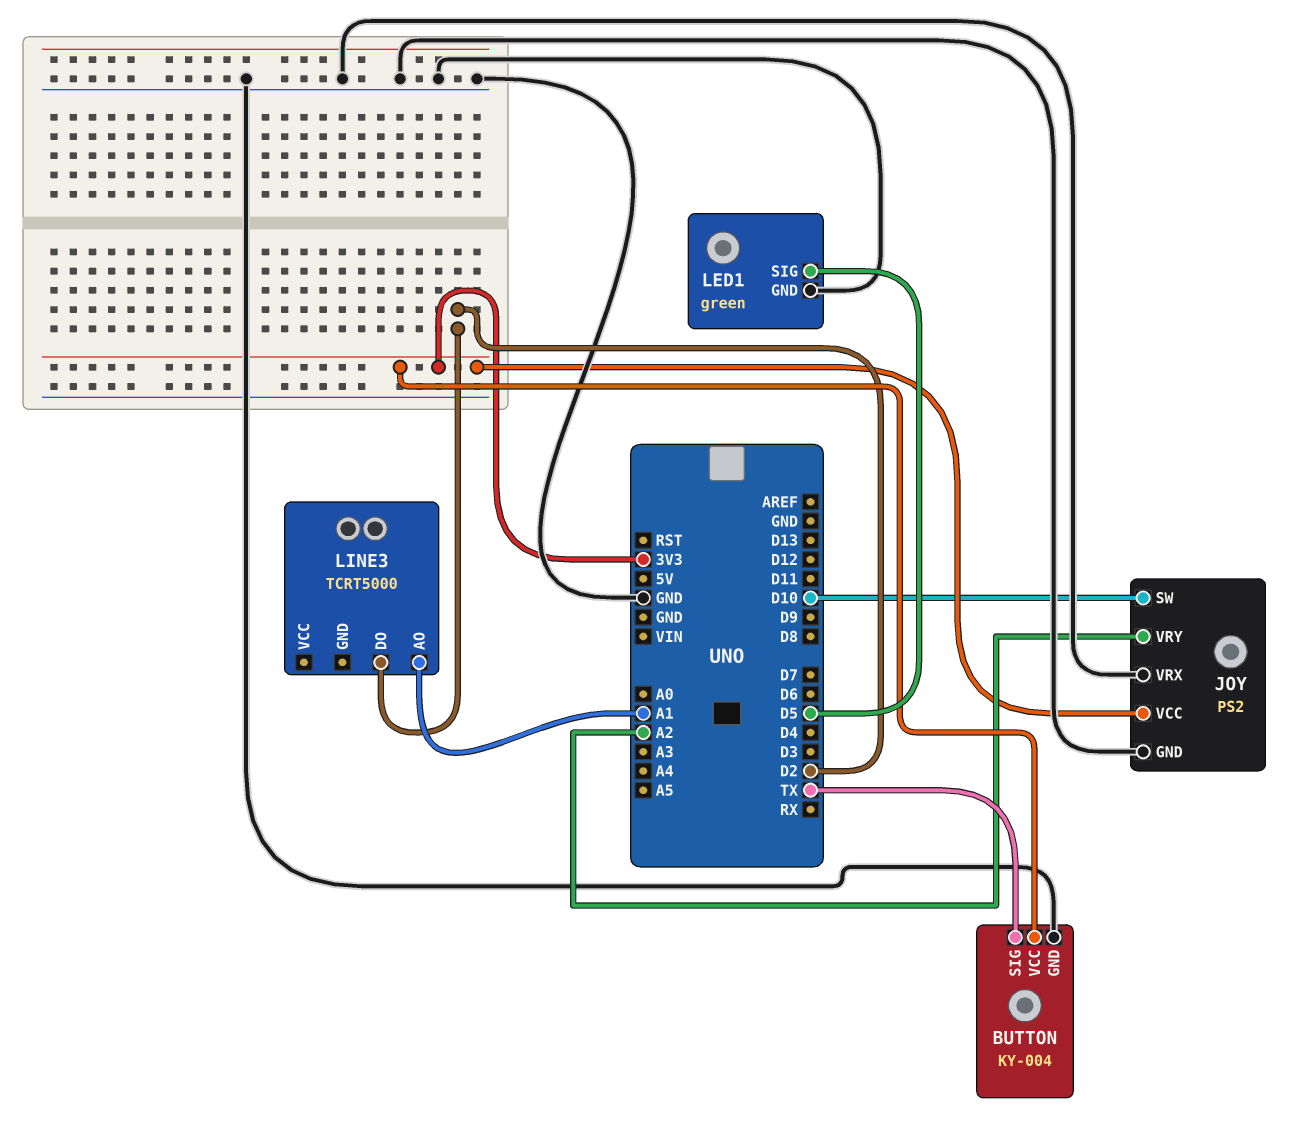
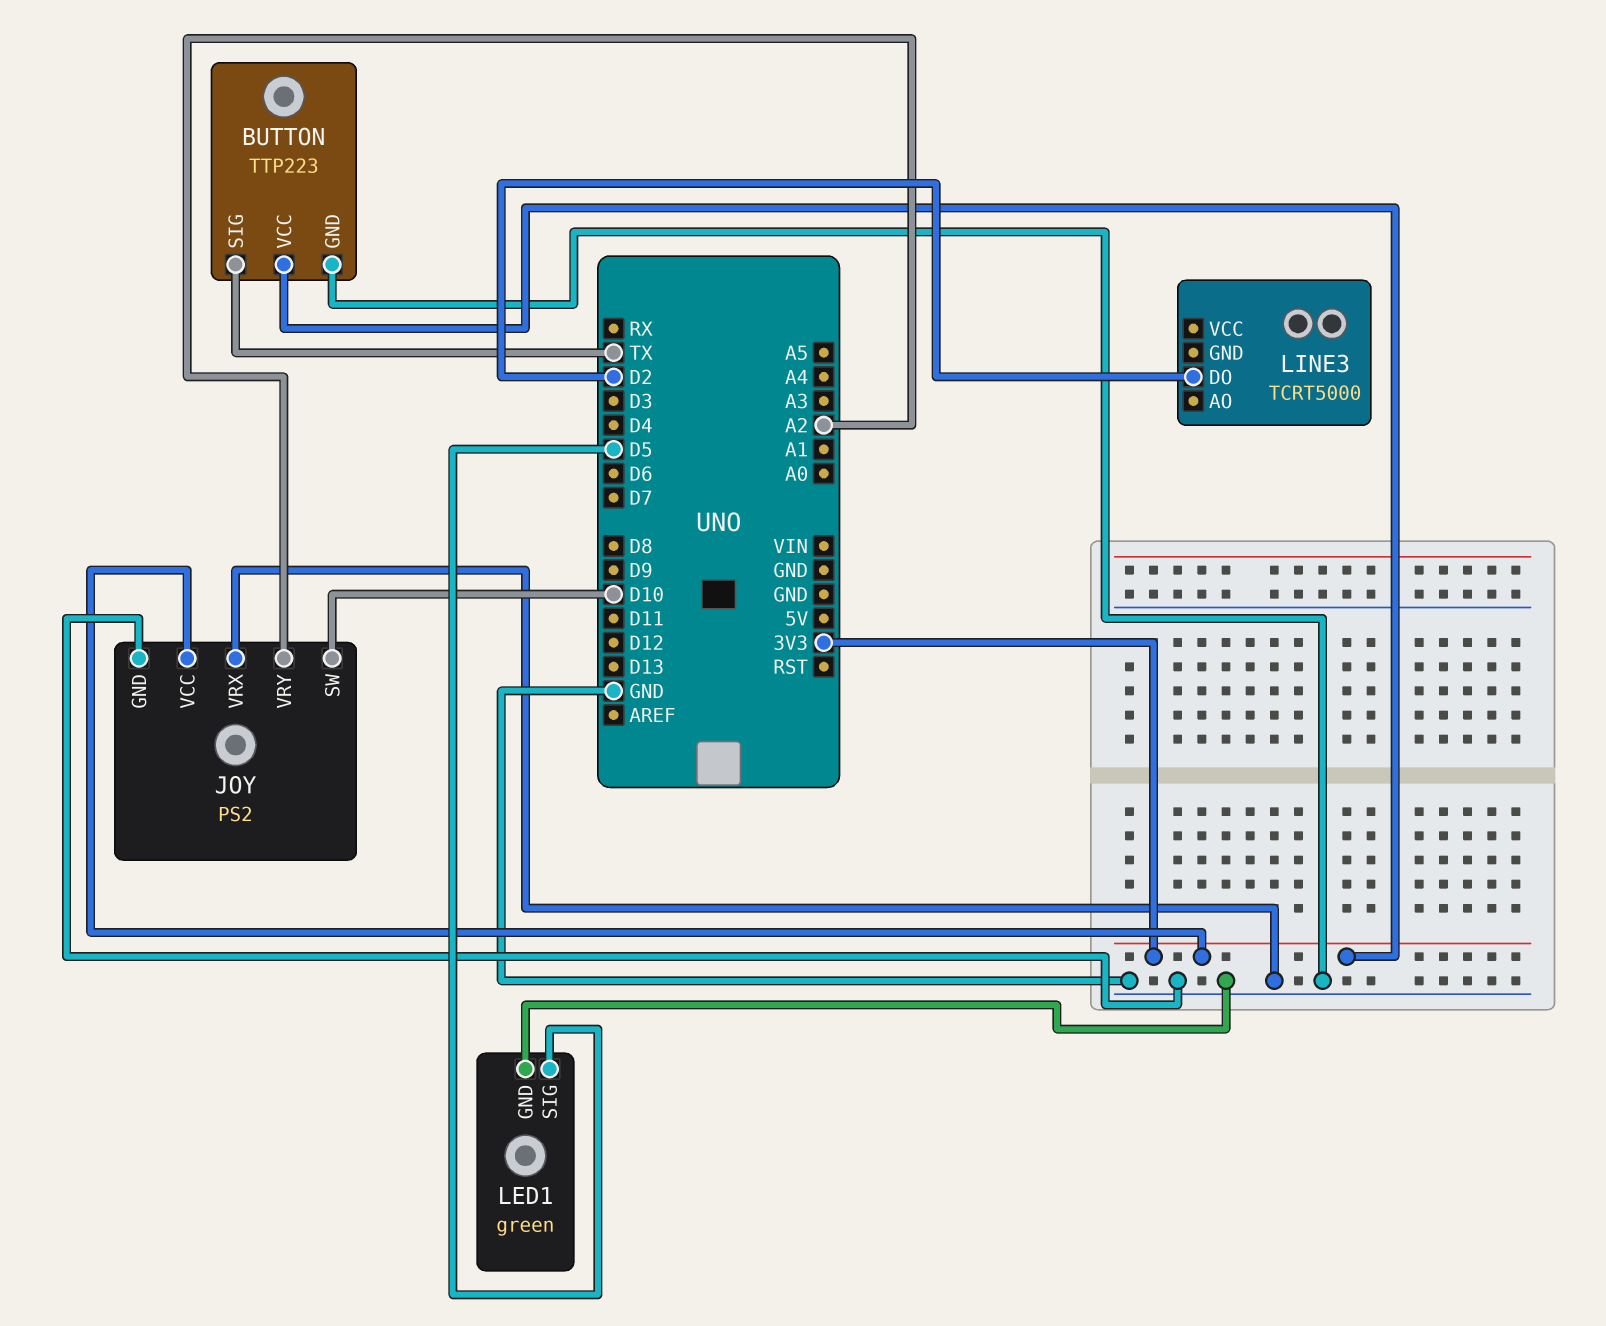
BUTTON: KY-004 -> TTP223
LINE3 pin AO: A1 -> none

